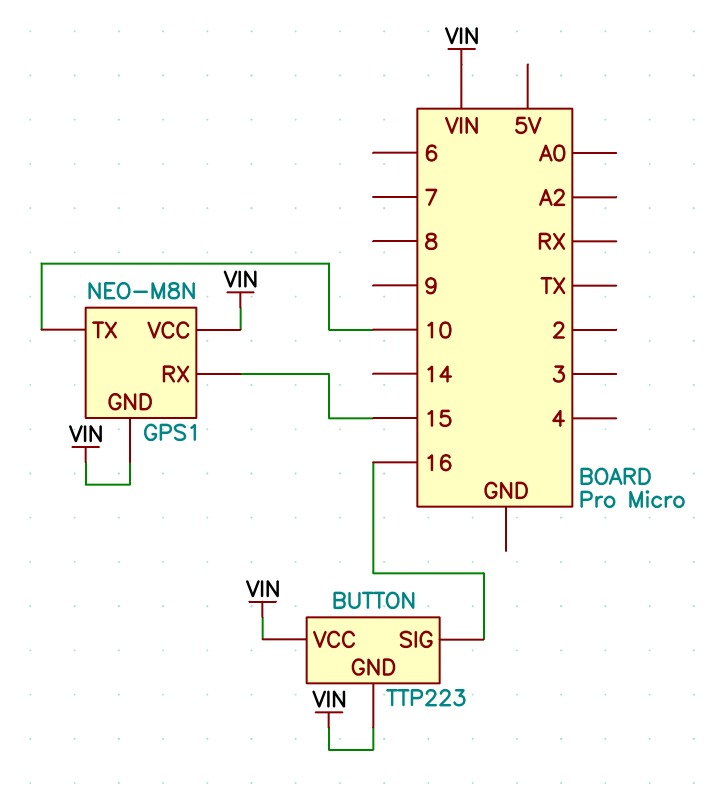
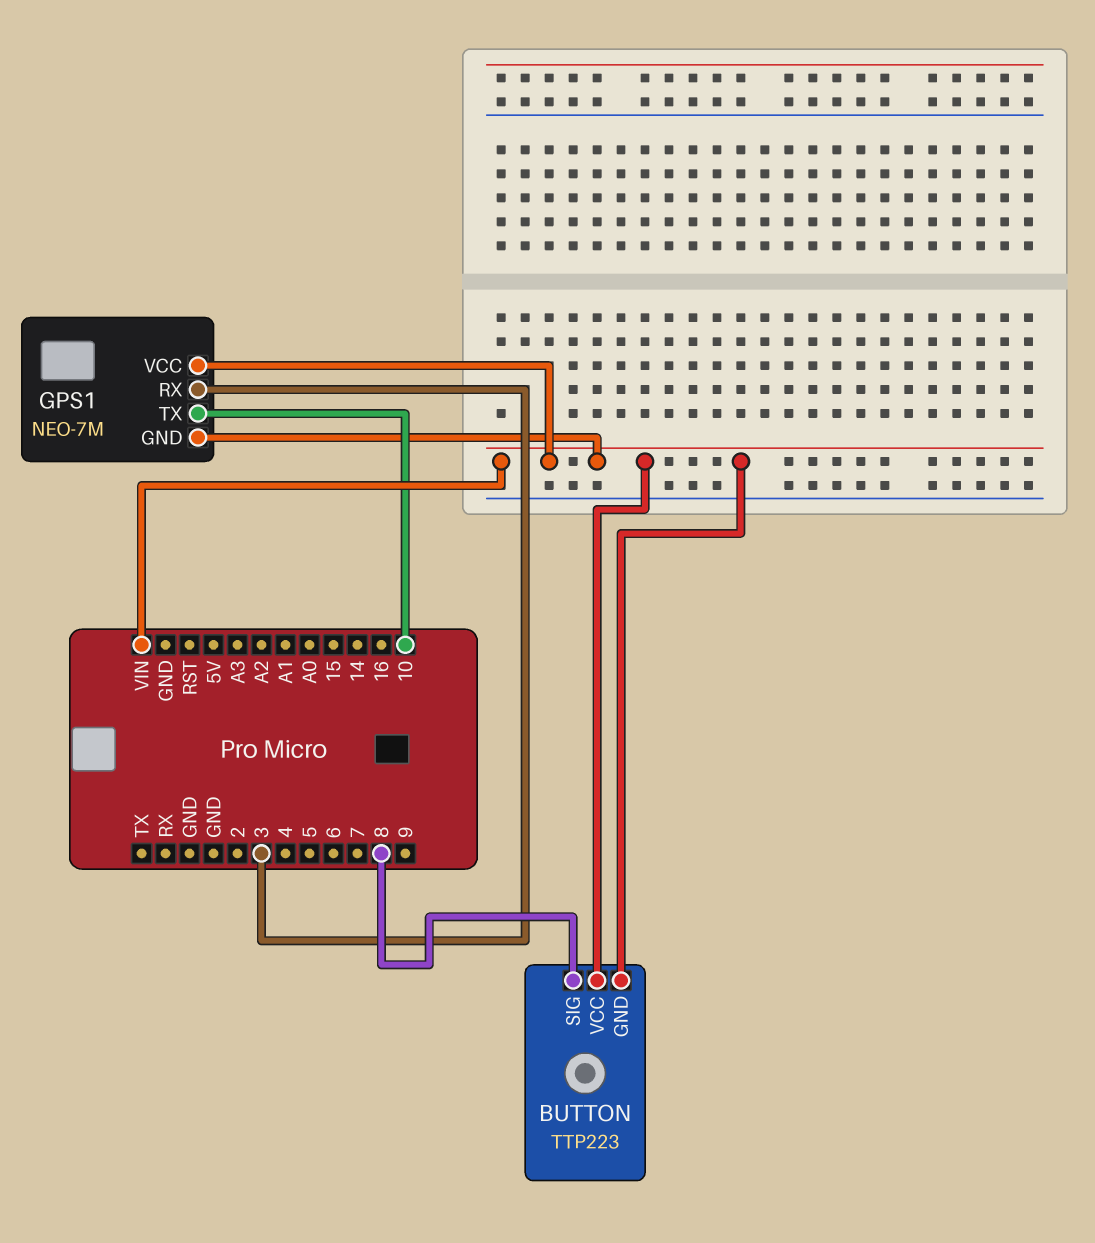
BUTTON pin SIG: 16 -> 8
GPS1: NEO-M8N -> NEO-7M
GPS1 pin RX: 15 -> 3

